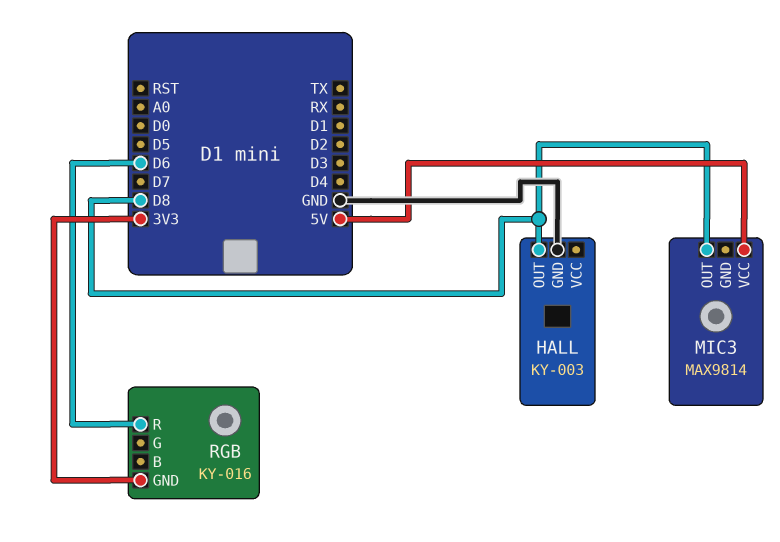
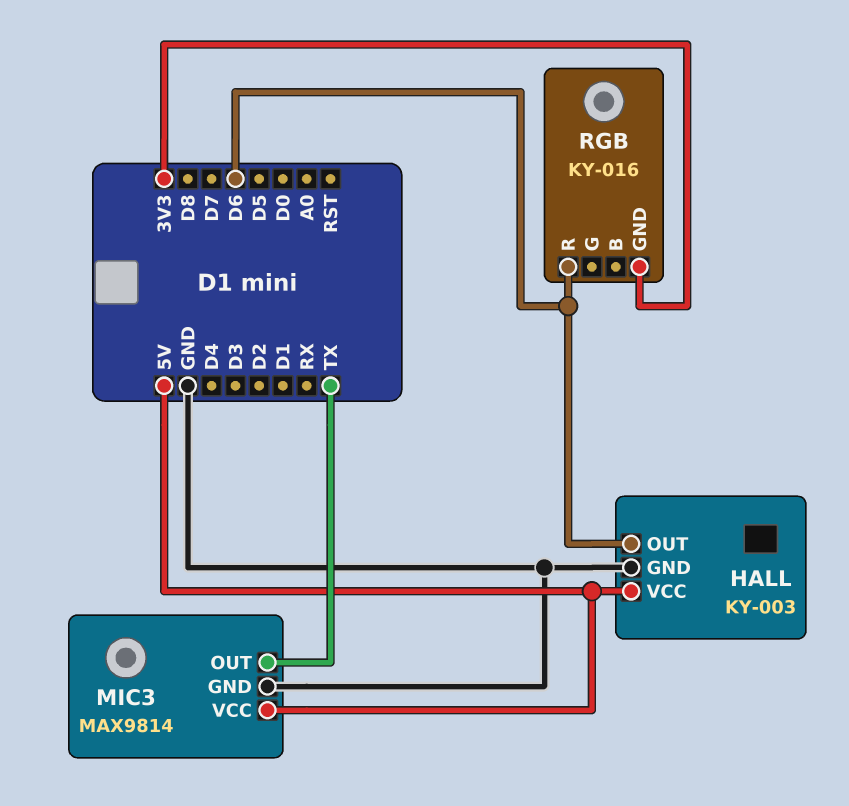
HALL pin OUT: D8 -> D6
HALL pin VCC: none -> 5V
MIC3 pin GND: none -> GND
MIC3 pin OUT: D8 -> TX

